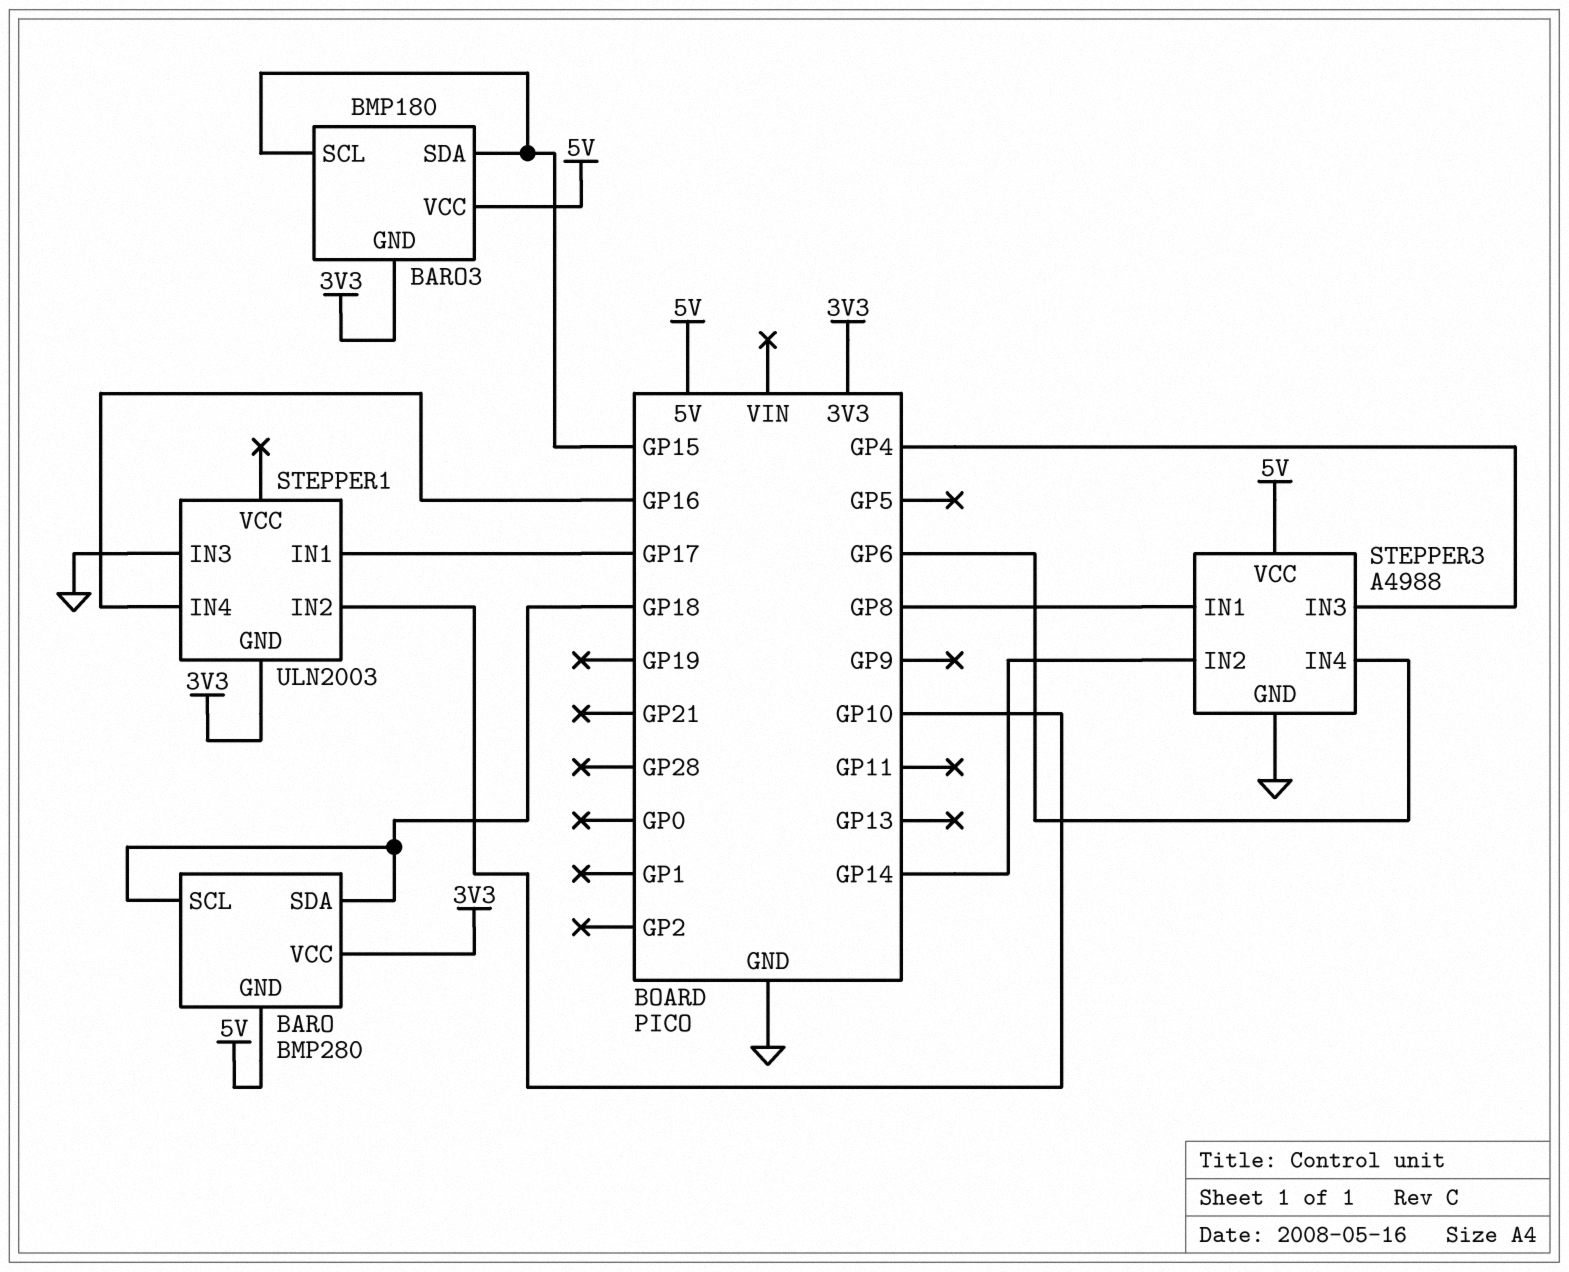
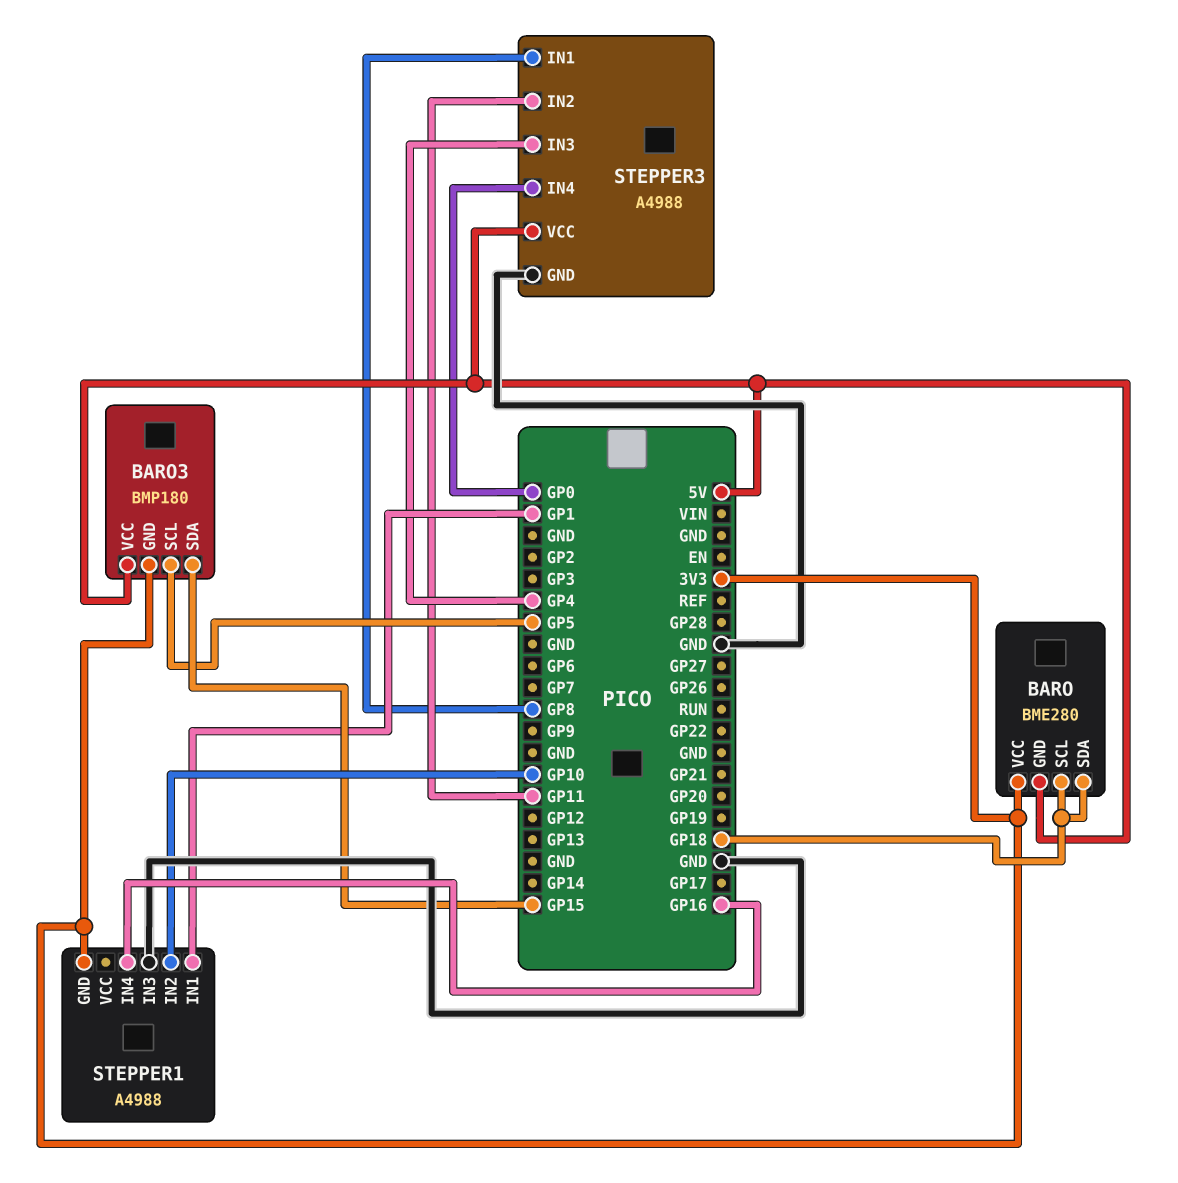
BARO: BMP280 -> BME280
BARO3 pin SCL: GP15 -> GP5
STEPPER1: ULN2003 -> A4988
STEPPER1 pin IN1: GP17 -> GP1
STEPPER3 pin IN2: GP14 -> GP11
STEPPER3 pin IN4: GP6 -> GP0

